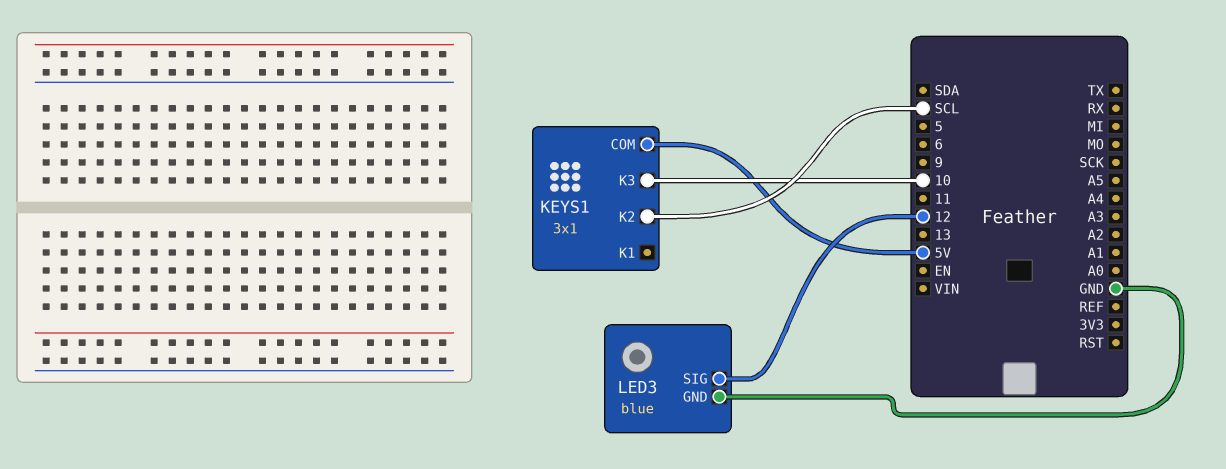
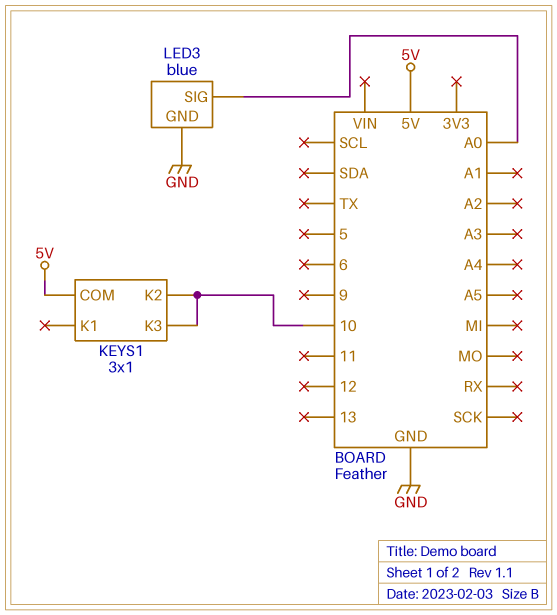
KEYS1 pin K2: SCL -> 10
LED3 pin SIG: 12 -> A0

